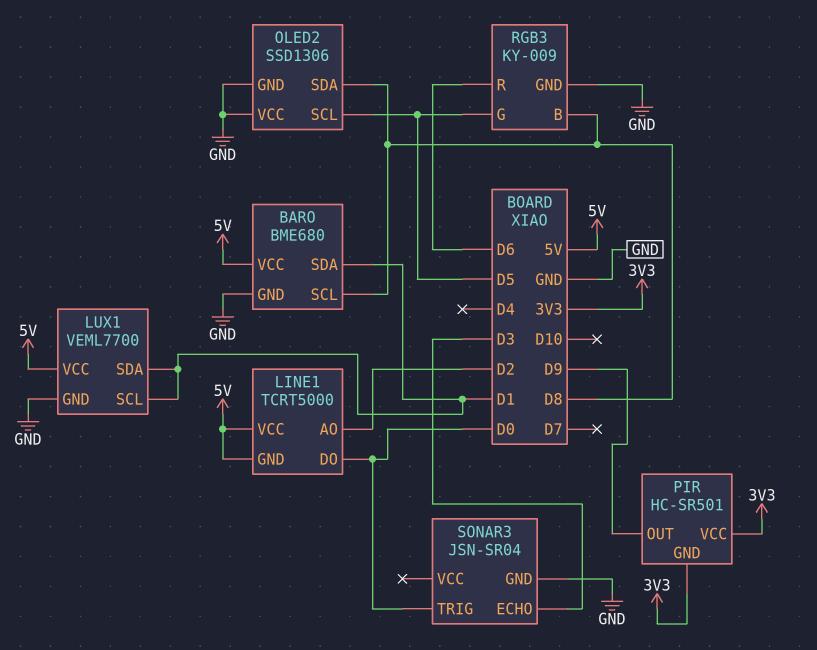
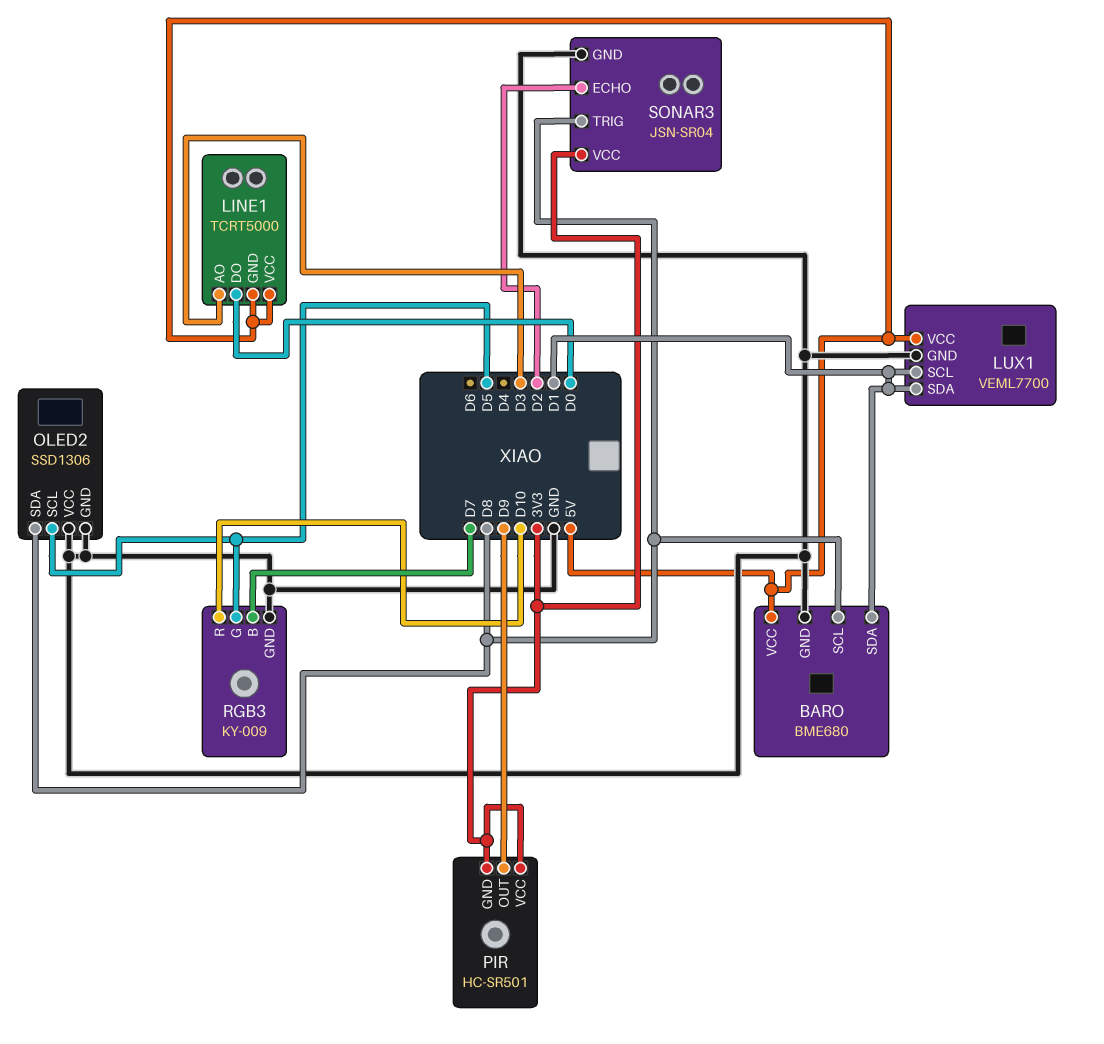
LINE1 pin AO: D2 -> D3
RGB3 pin B: D8 -> D7
RGB3 pin R: D6 -> D10
SONAR3 pin ECHO: D3 -> D2
SONAR3 pin TRIG: D0 -> D8
SONAR3 pin VCC: none -> 3V3

